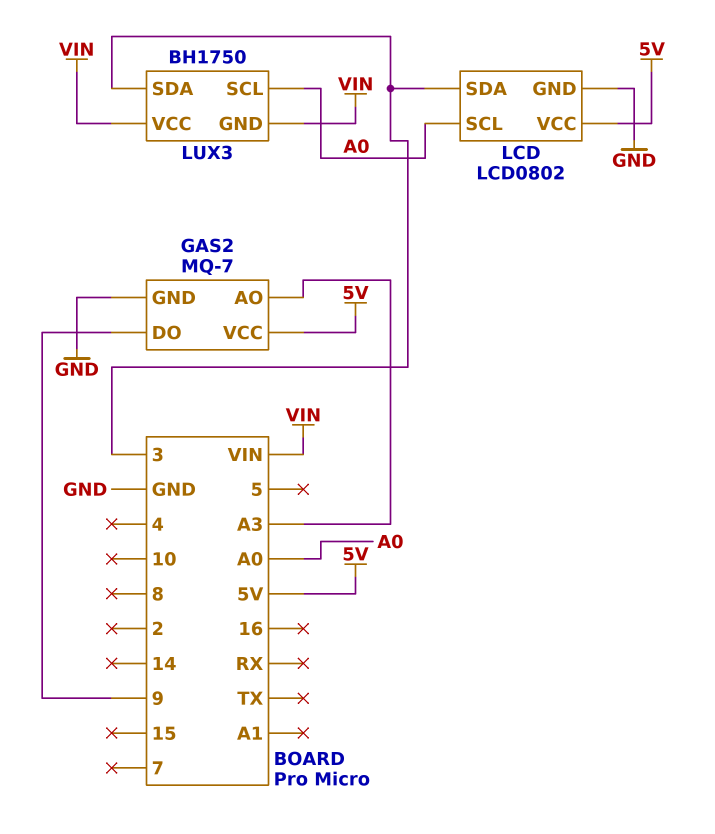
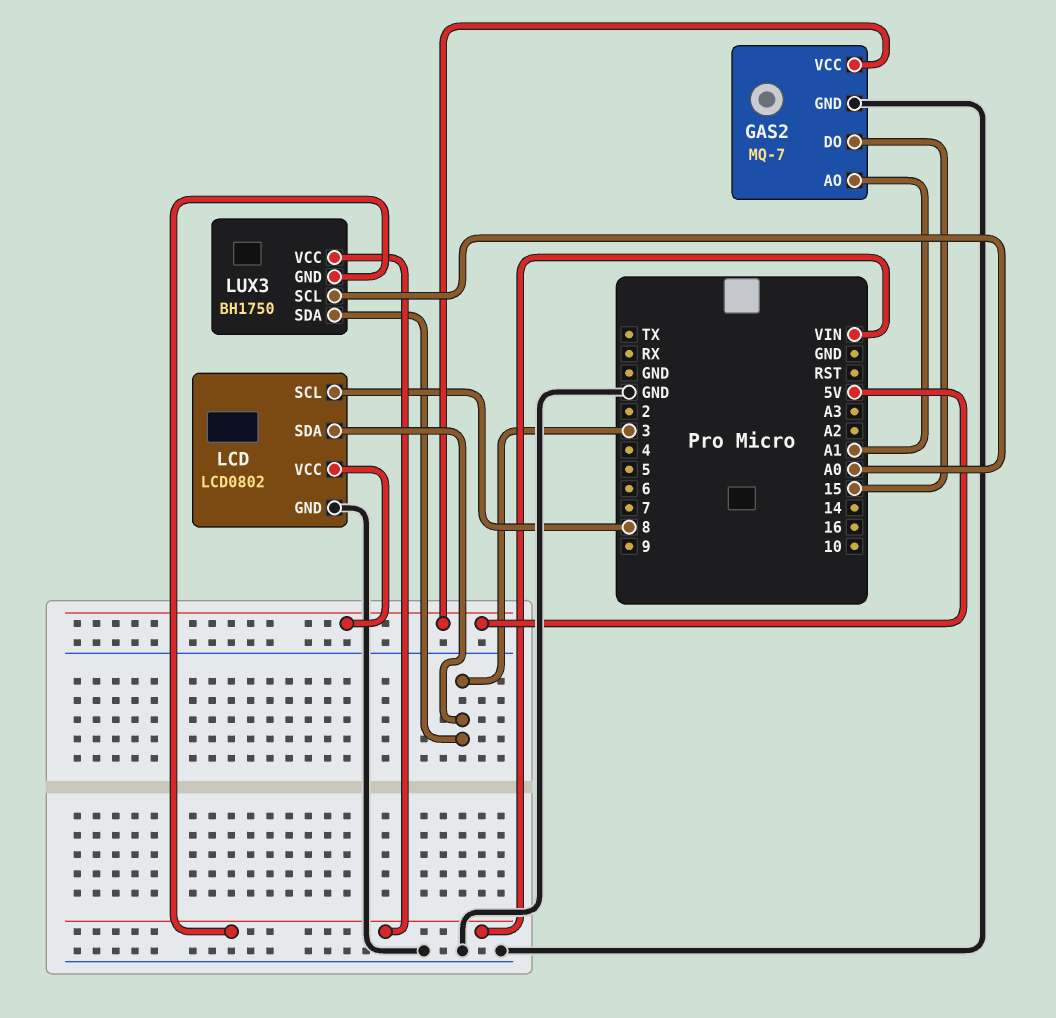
GAS2 pin AO: A3 -> A1
GAS2 pin DO: 9 -> 15
LCD pin SCL: A0 -> 8

